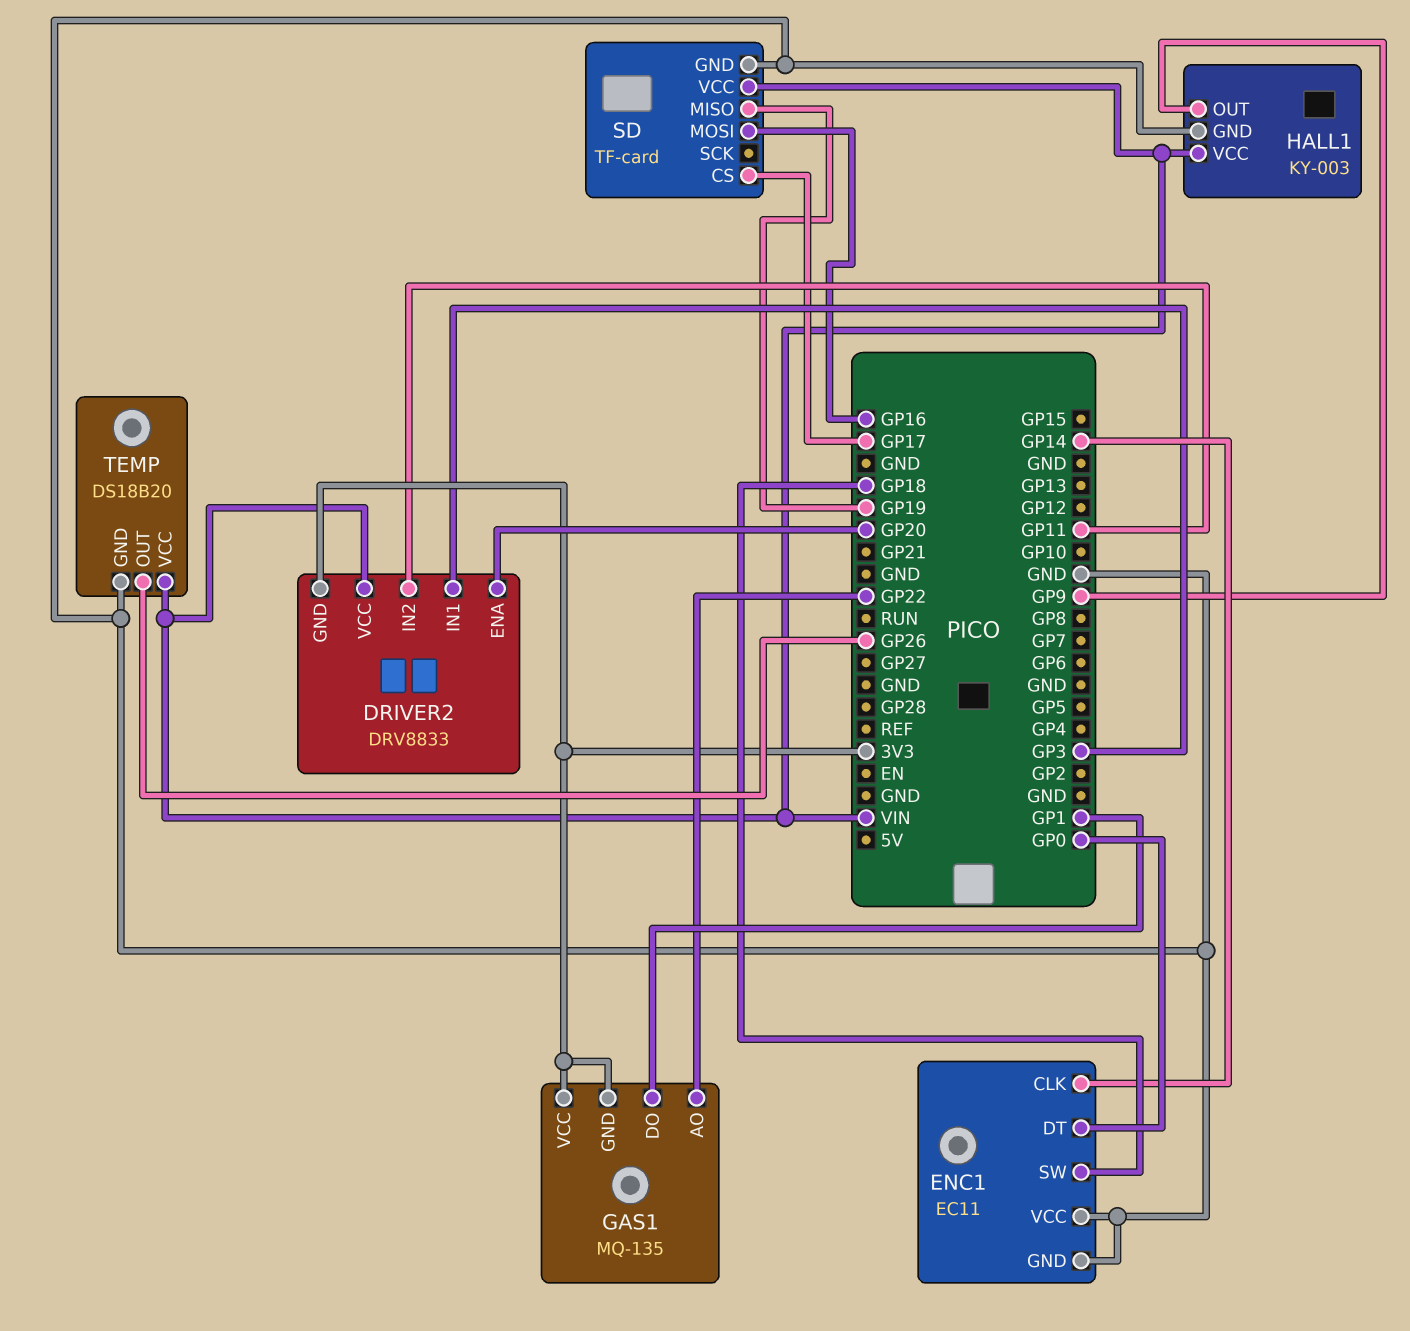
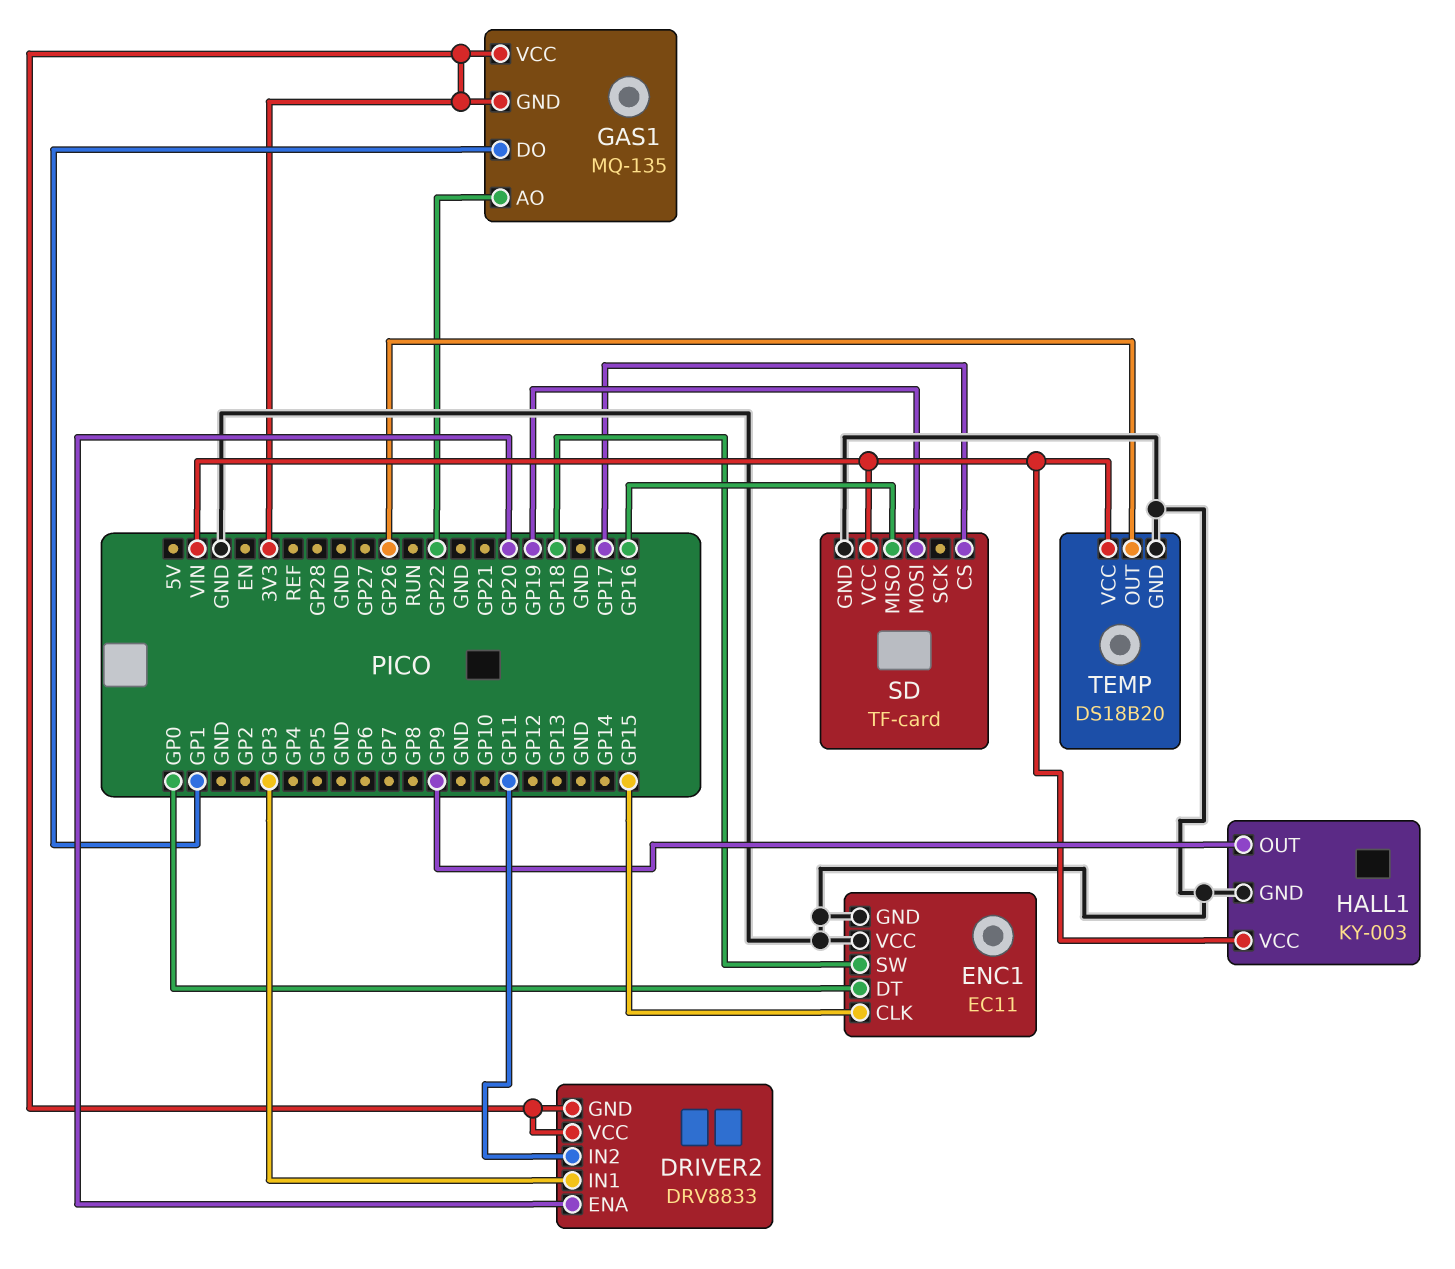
DRIVER2 pin VCC: VIN -> 3V3
ENC1 pin CLK: GP14 -> GP15
SD pin MISO: GP19 -> GP16
SD pin MOSI: GP16 -> GP19

